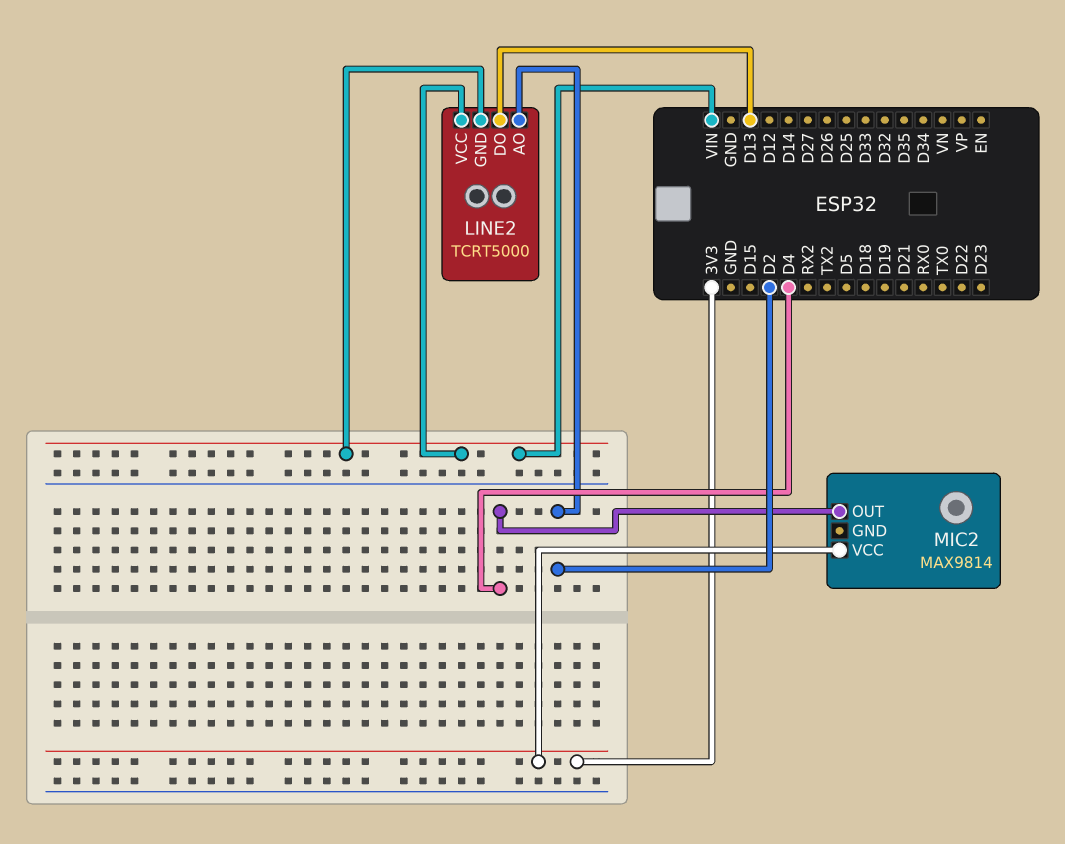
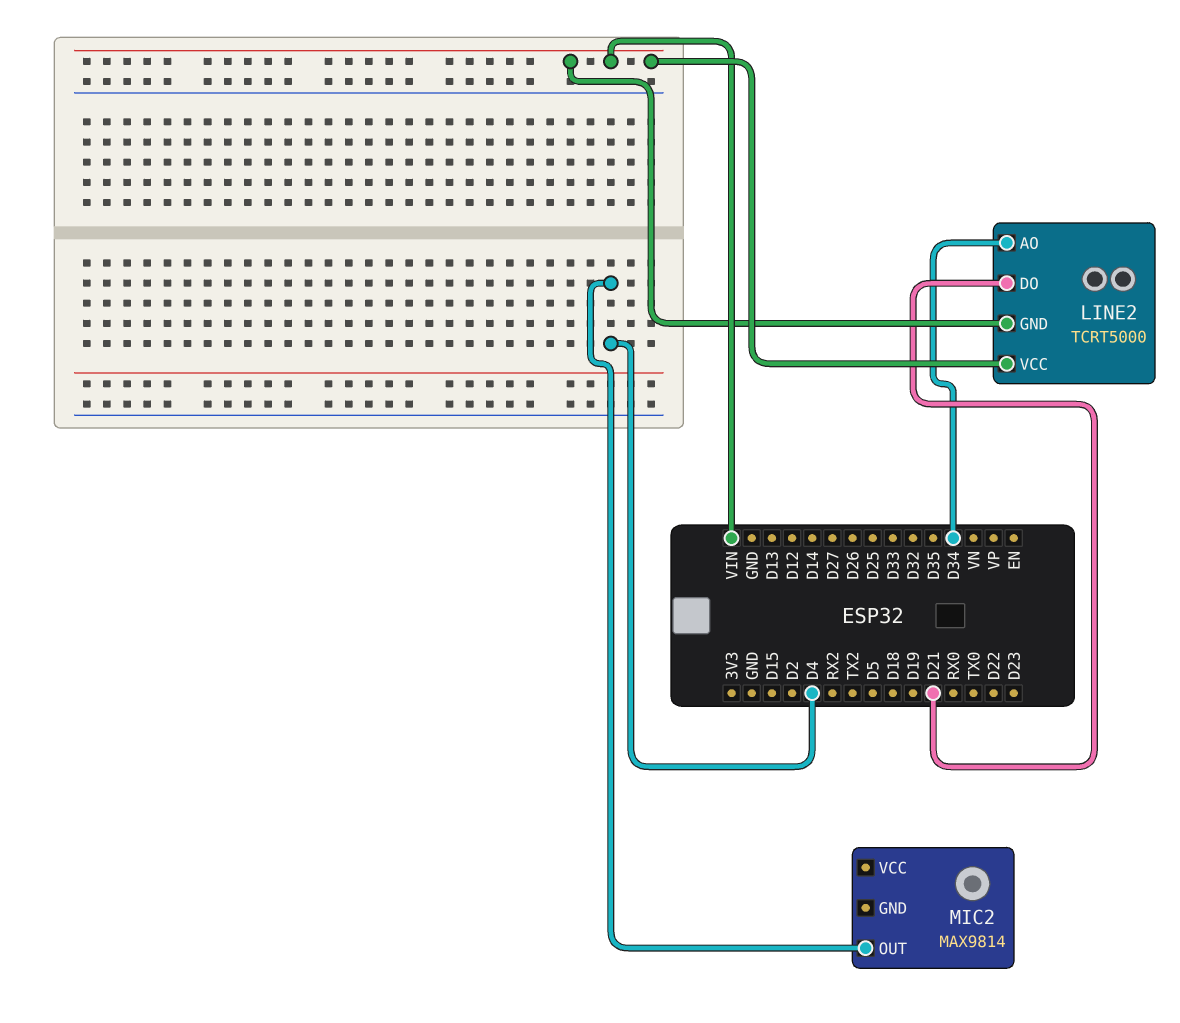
LINE2 pin AO: D2 -> D34
LINE2 pin DO: D13 -> D21
MIC2 pin VCC: 3V3 -> none

